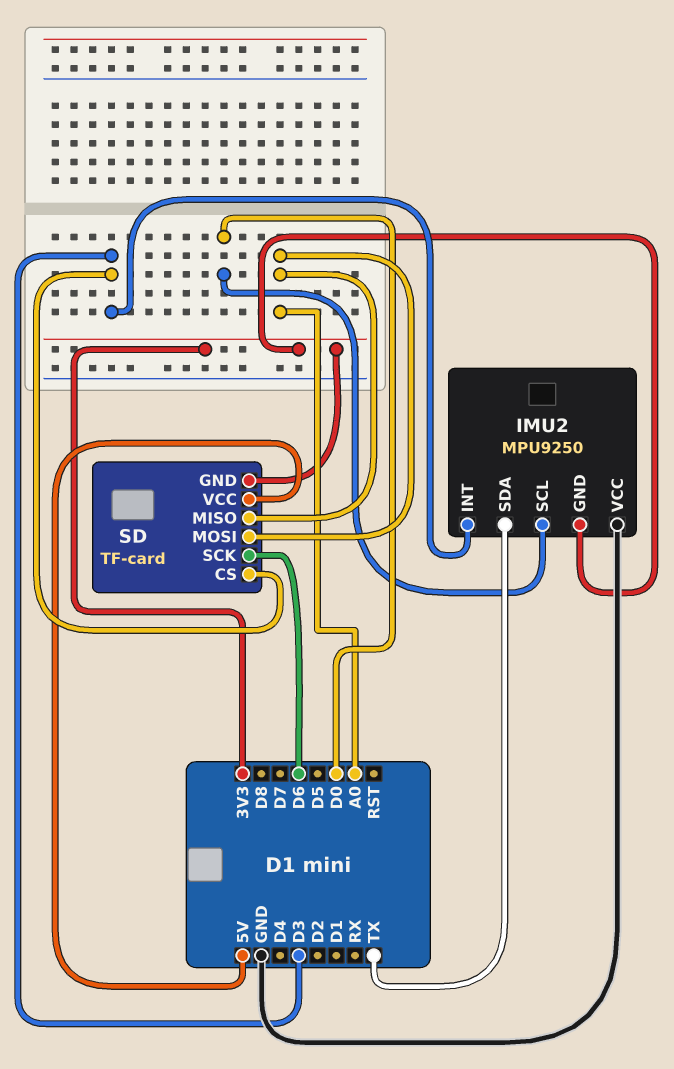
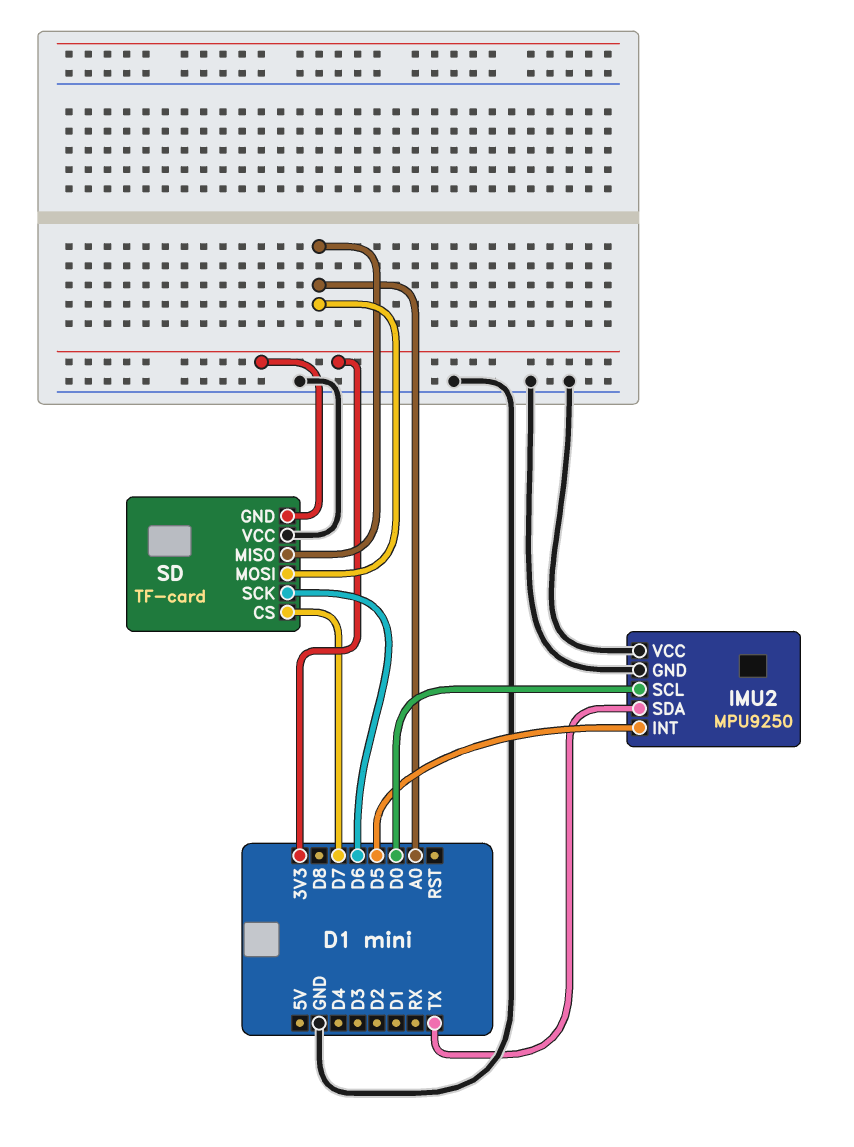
IMU2 pin GND: 3V3 -> GND
IMU2 pin INT: D3 -> D5
SD pin CS: D3 -> D7
SD pin VCC: 5V -> GND

